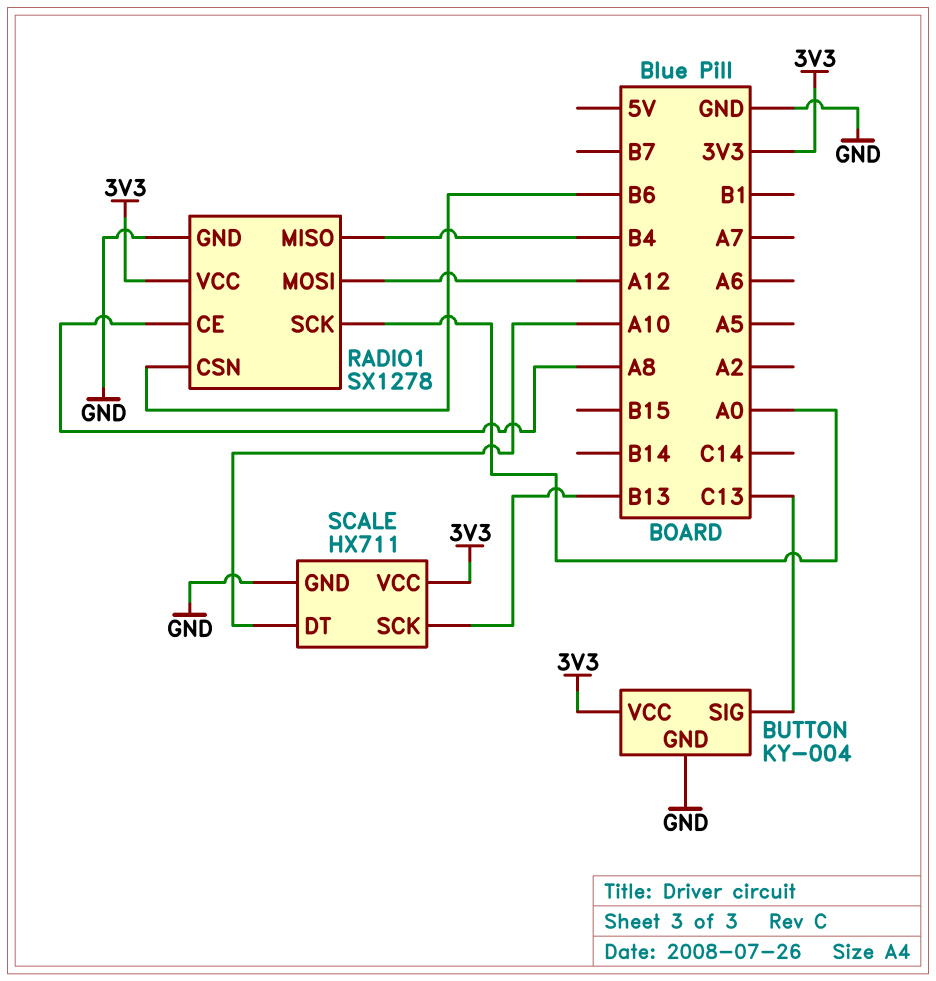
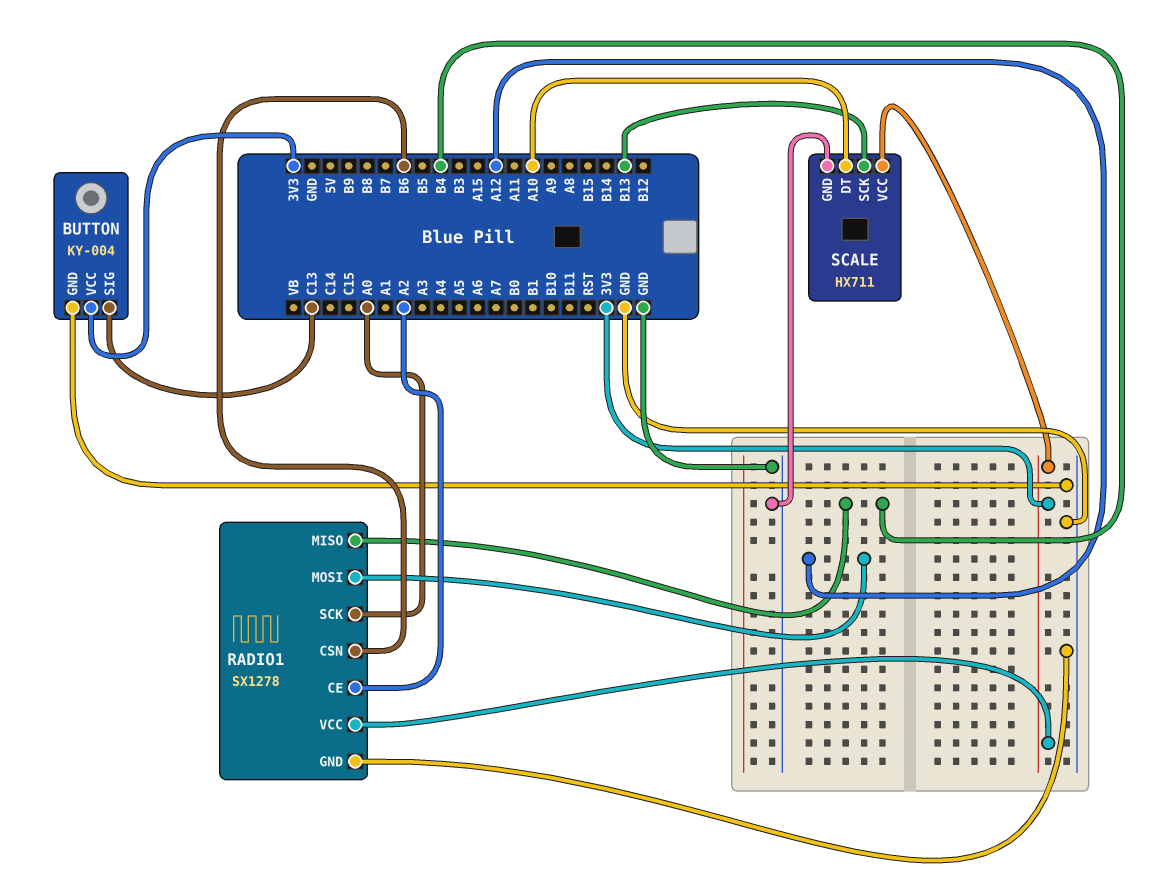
RADIO1 pin CE: A8 -> A2

